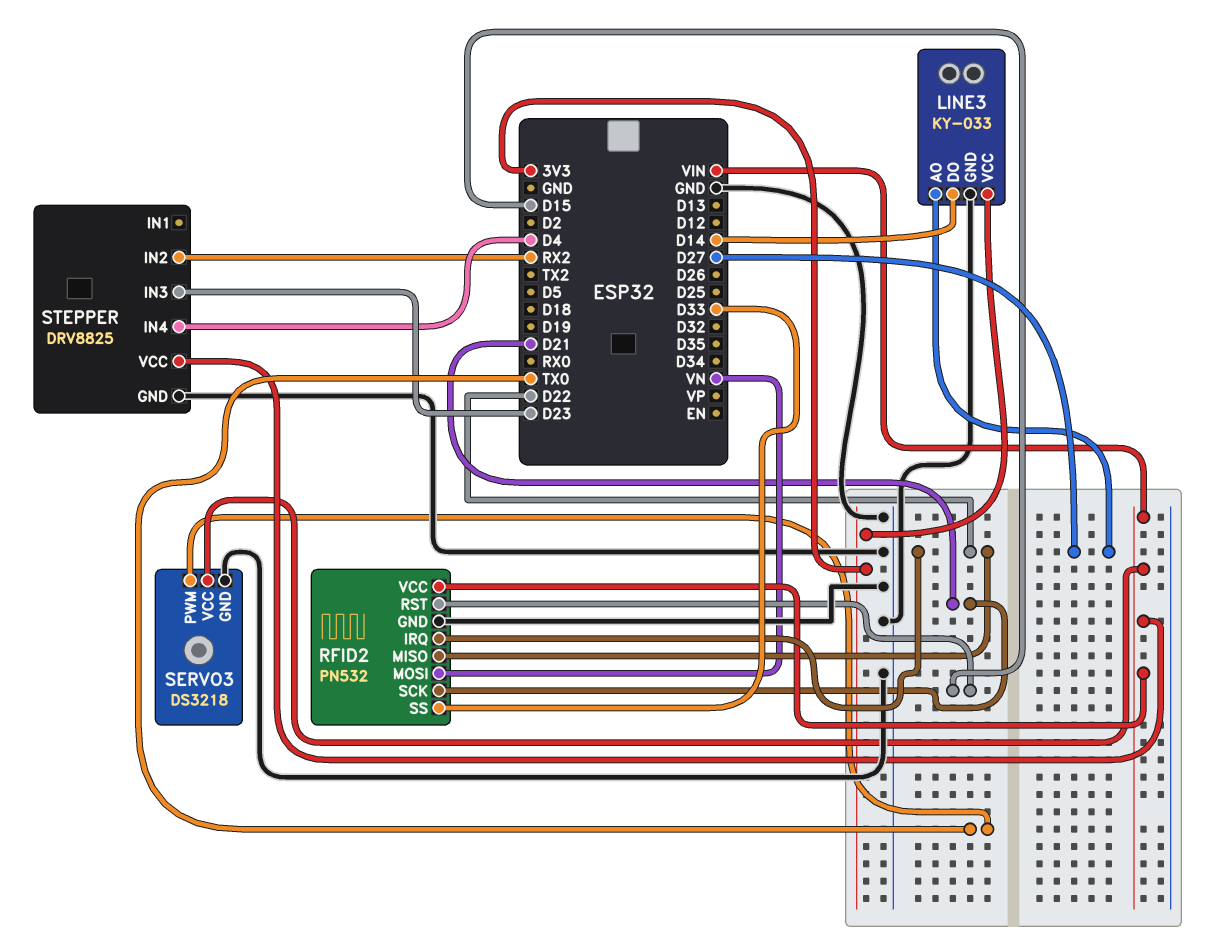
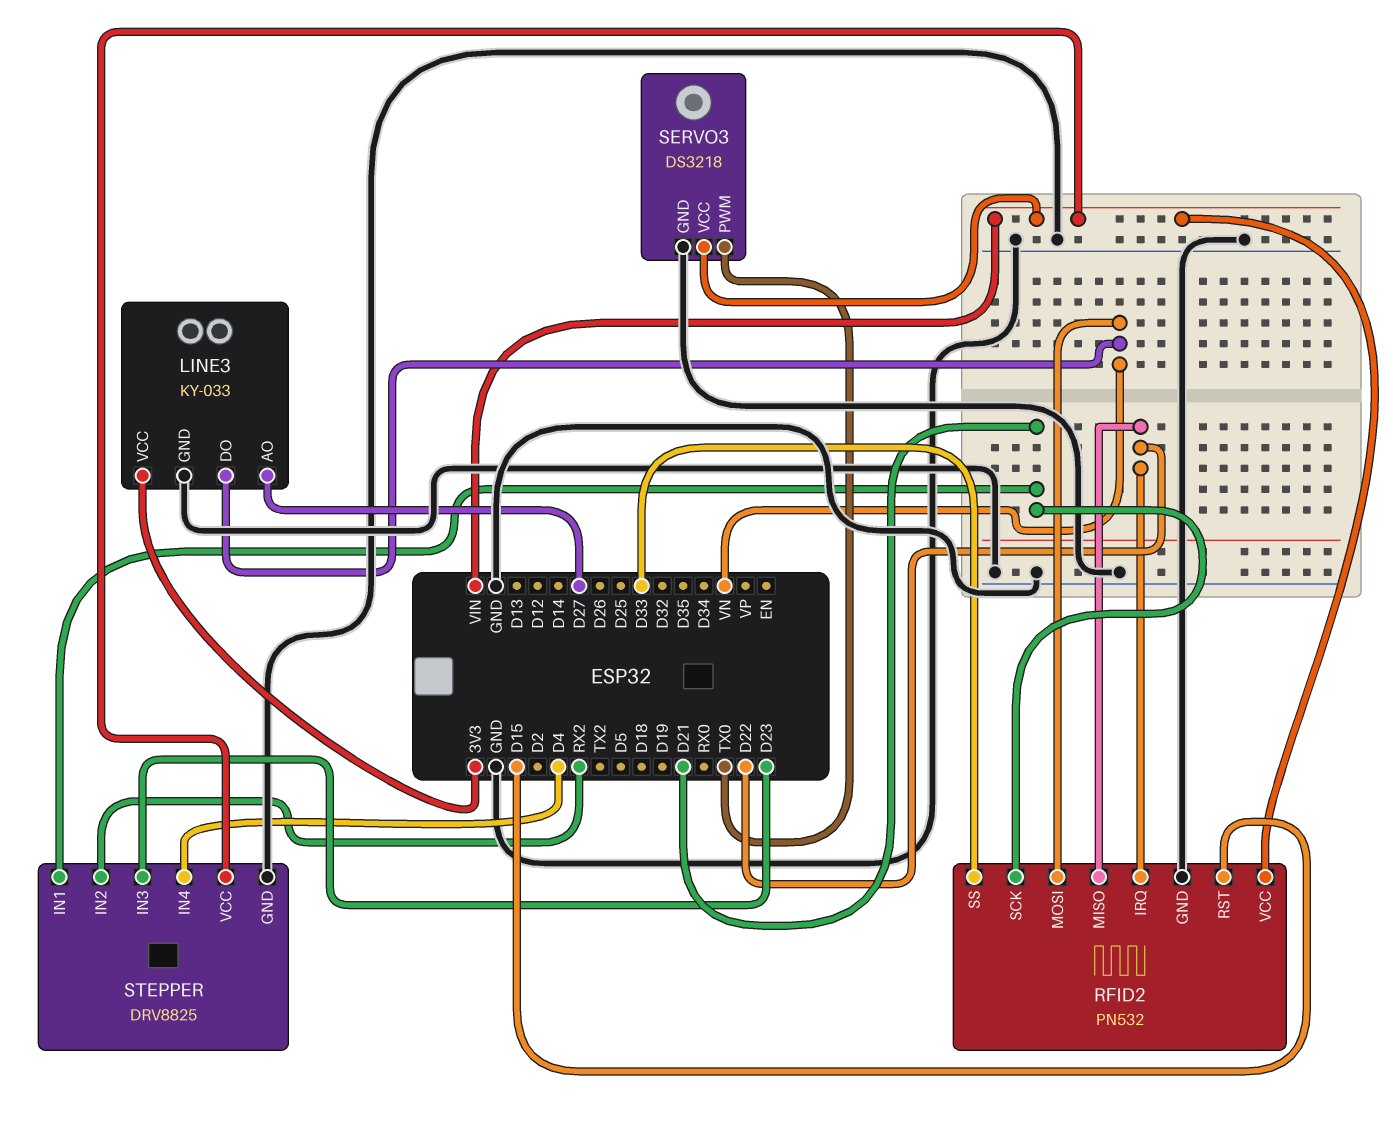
LINE3 pin DO: D14 -> VN
STEPPER pin IN1: none -> D21

